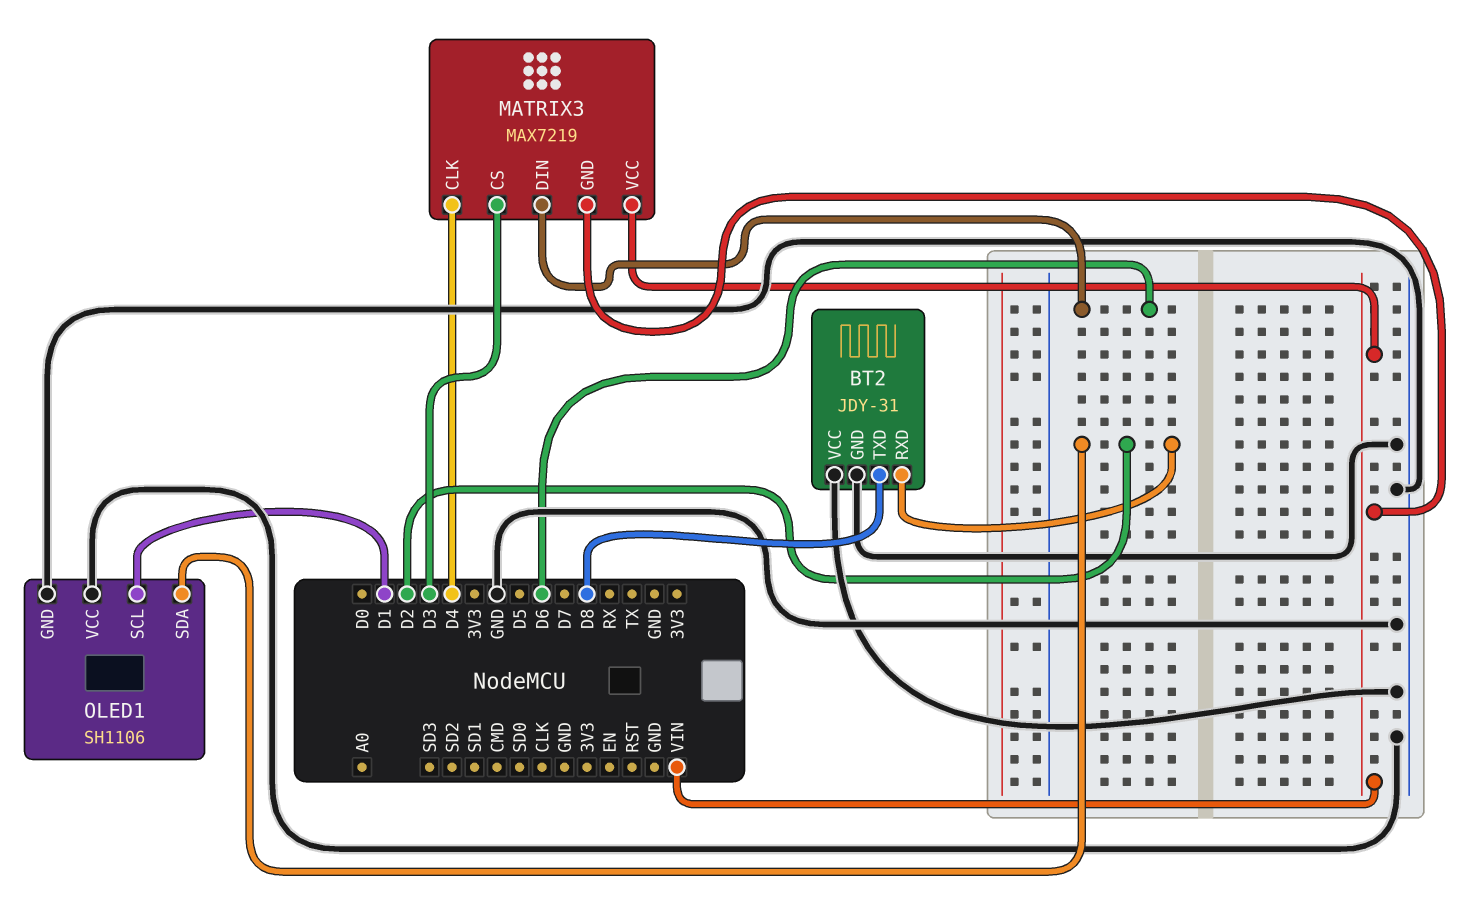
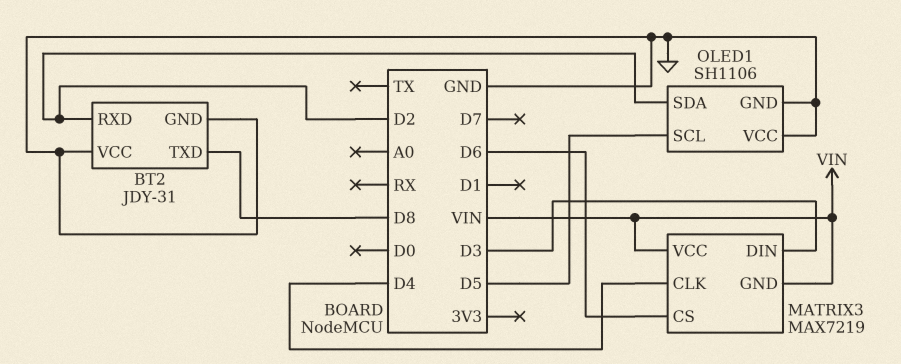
MATRIX3 pin CS: D3 -> D6
MATRIX3 pin DIN: D6 -> D3
OLED1 pin SCL: D1 -> D5

